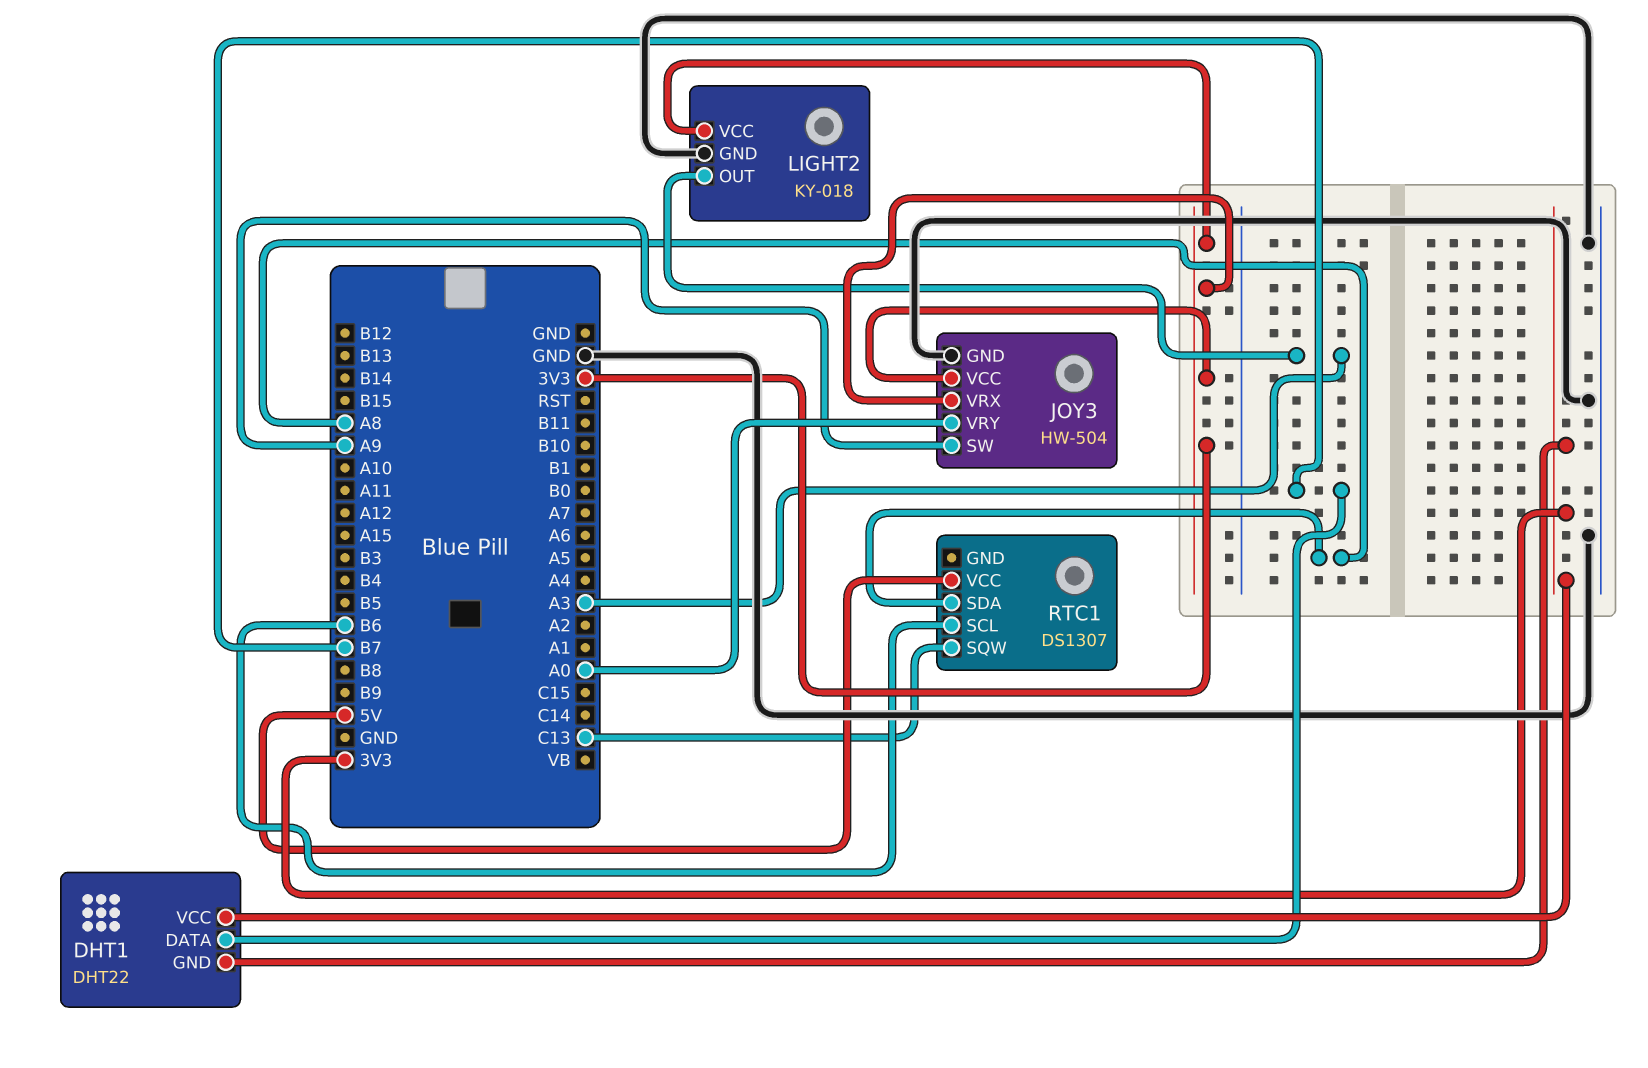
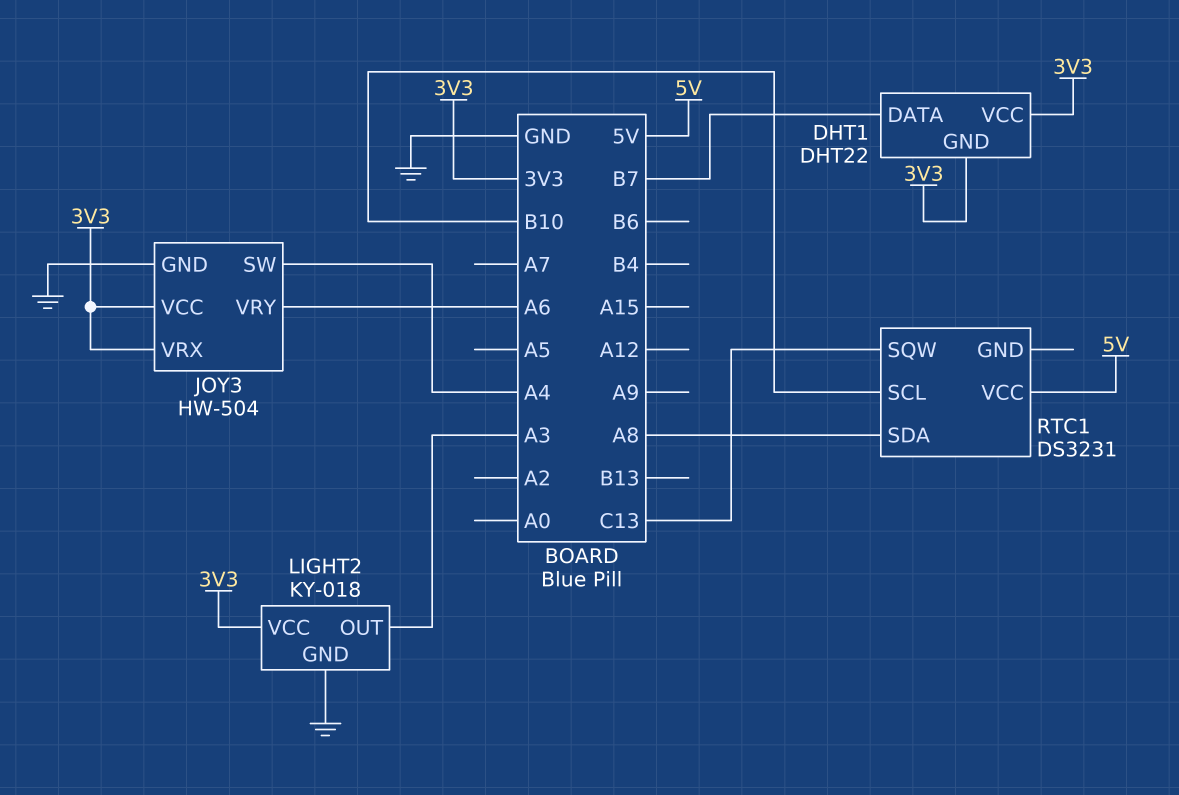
JOY3 pin SW: A9 -> A4
JOY3 pin VRY: A0 -> A6
RTC1: DS1307 -> DS3231
RTC1 pin SCL: B6 -> B10

